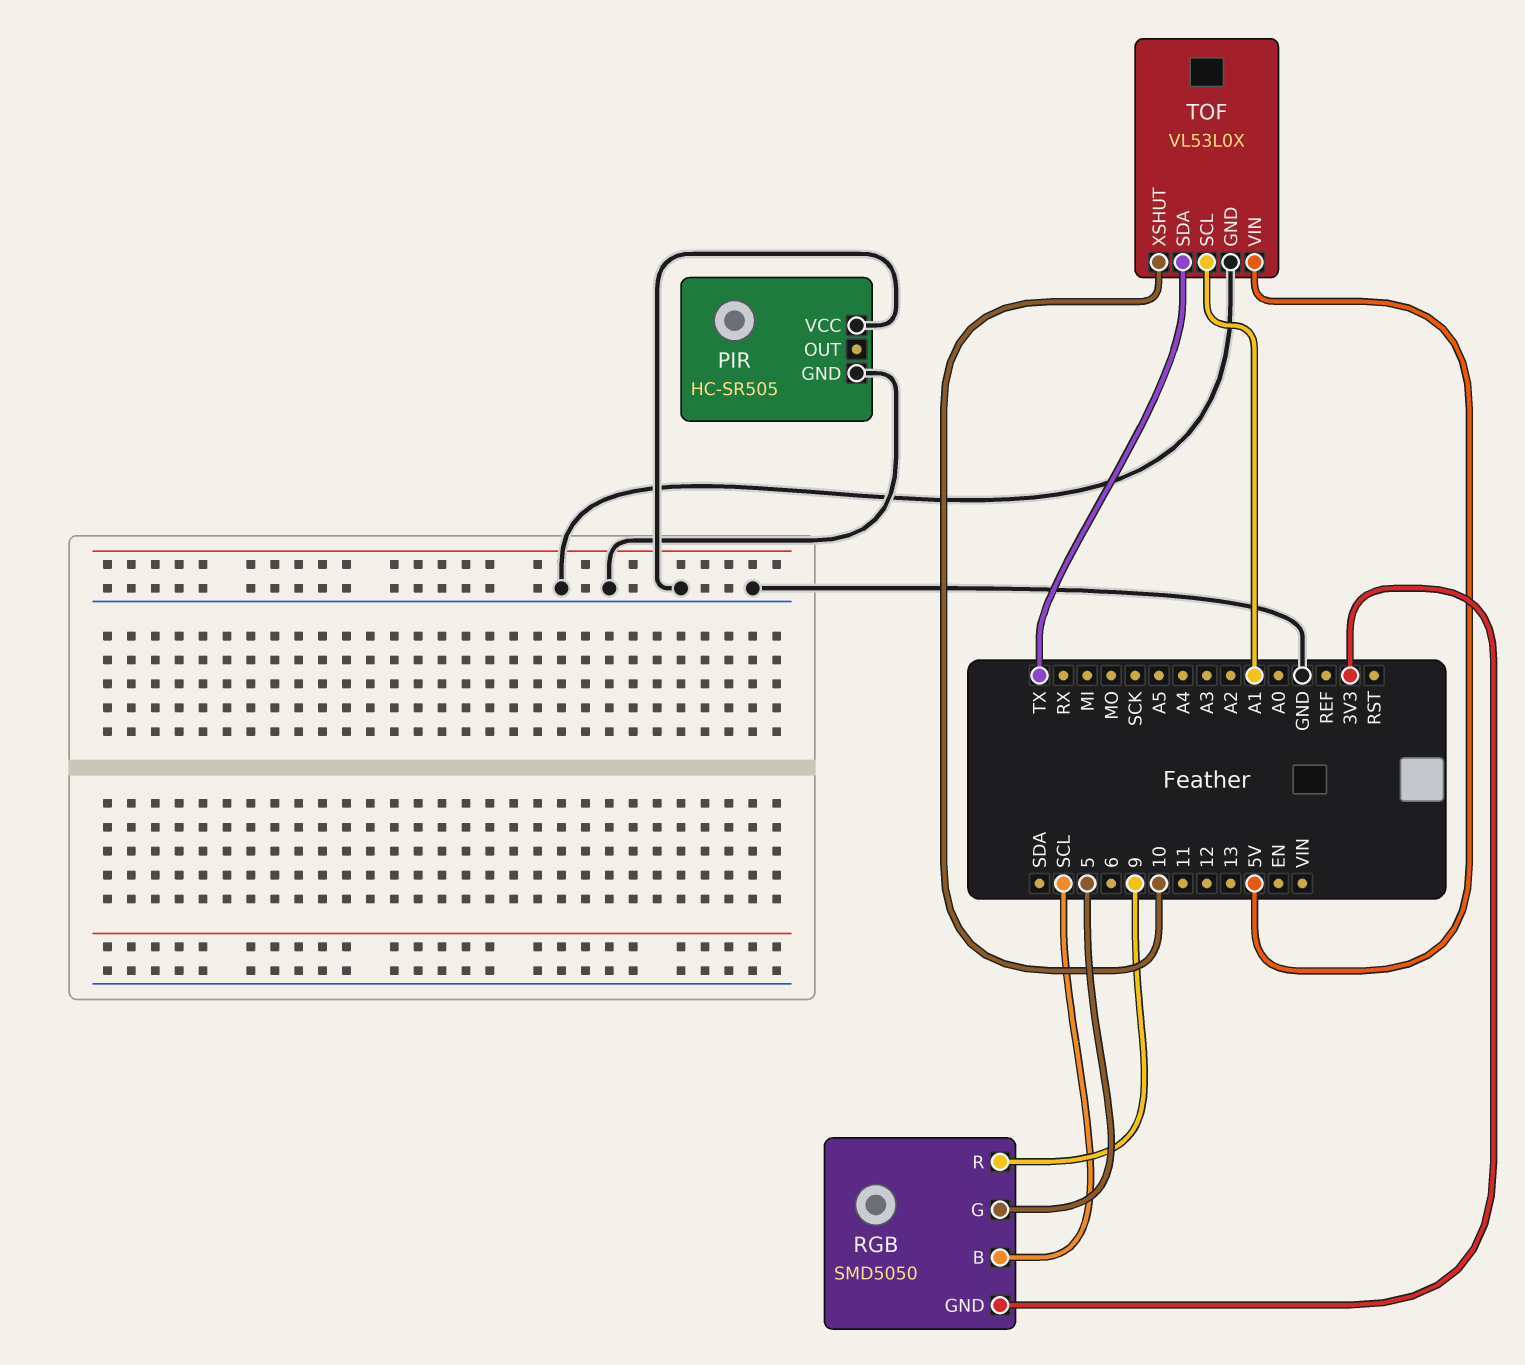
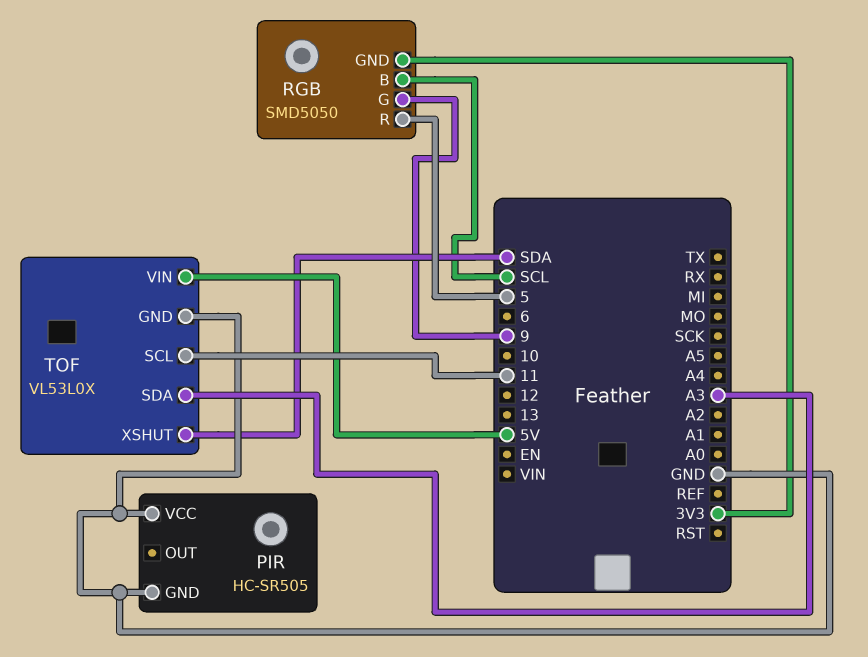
RGB pin G: 5 -> 9
RGB pin R: 9 -> 5
TOF pin SCL: A1 -> 11
TOF pin SDA: TX -> A3
TOF pin XSHUT: 10 -> SDA

